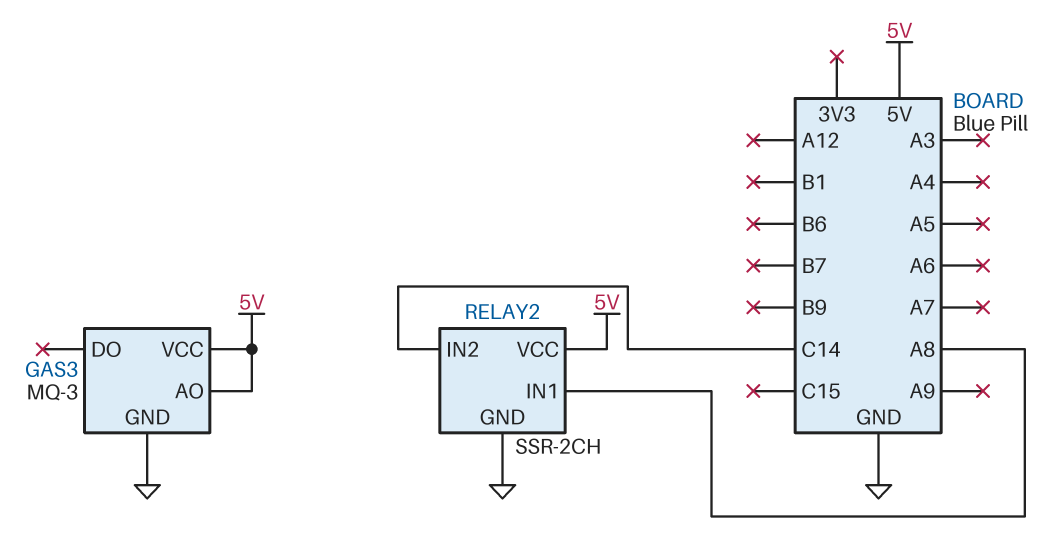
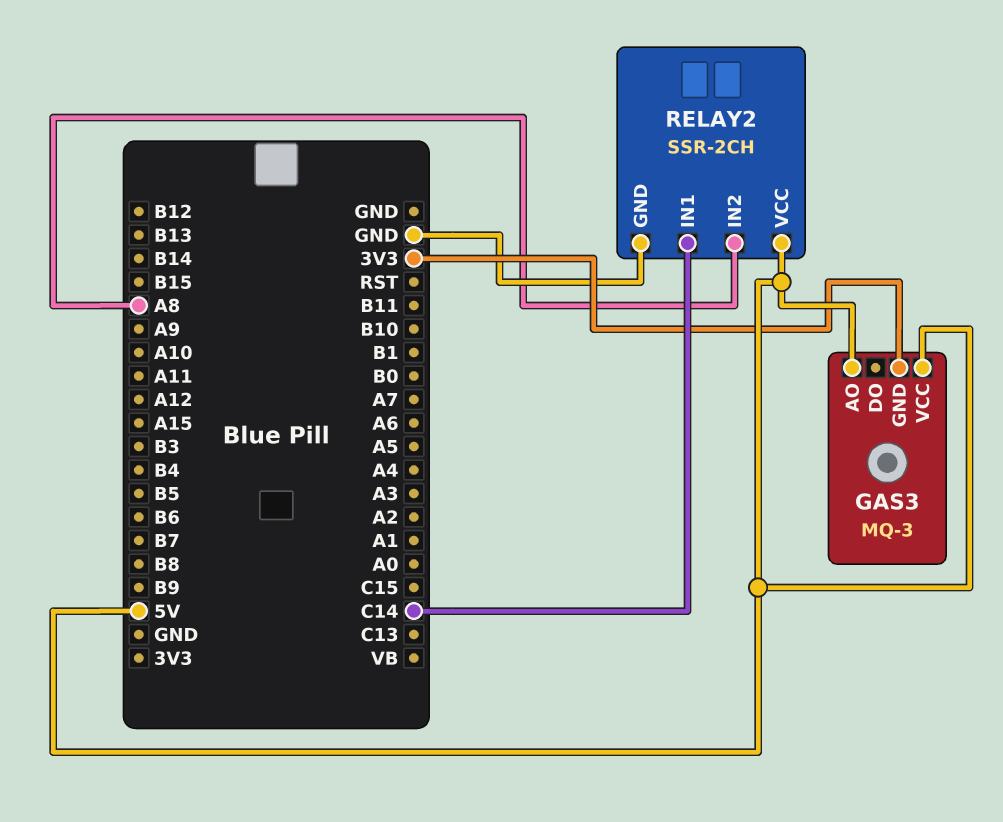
GAS3 pin GND: GND -> 3V3
RELAY2 pin IN1: A8 -> C14
RELAY2 pin IN2: C14 -> A8

